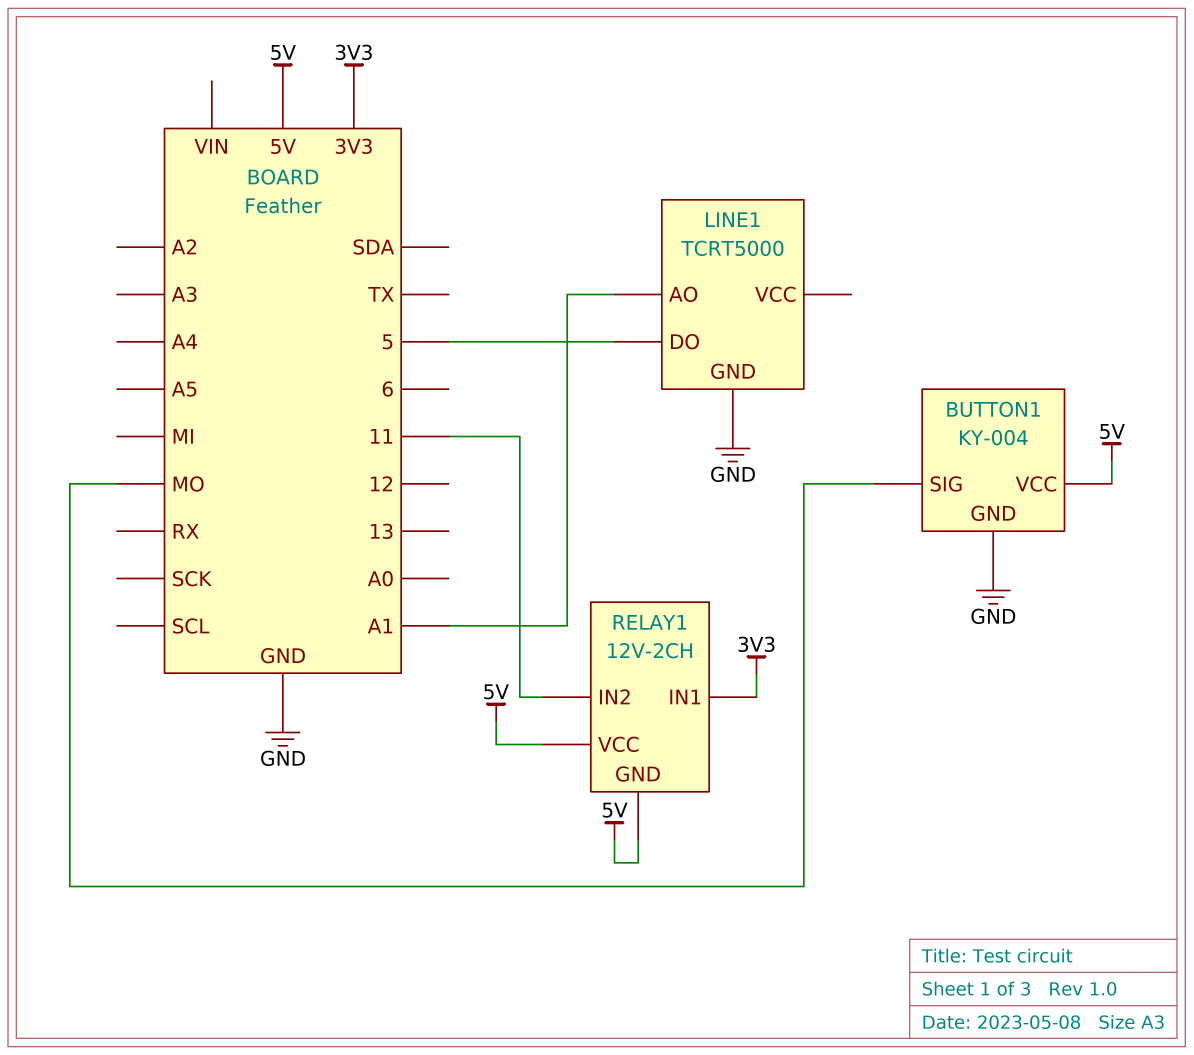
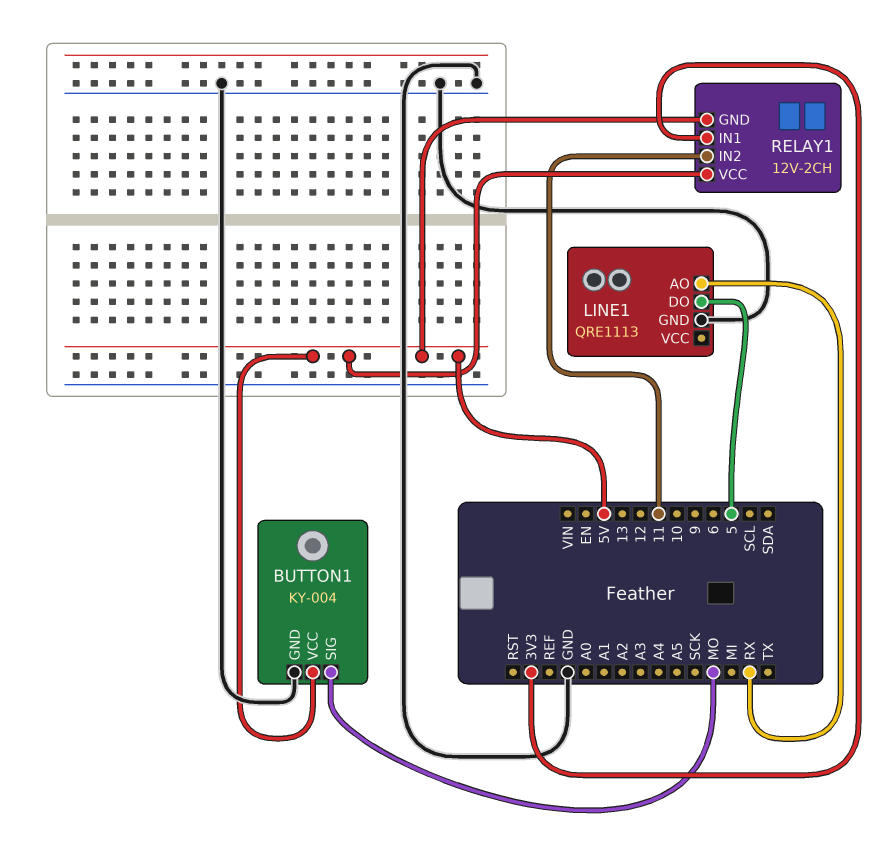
LINE1: TCRT5000 -> QRE1113
LINE1 pin AO: A1 -> RX

